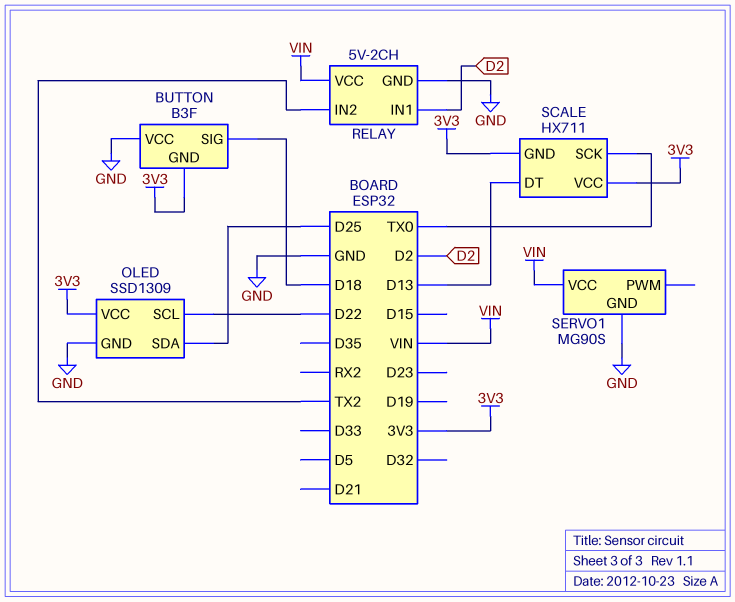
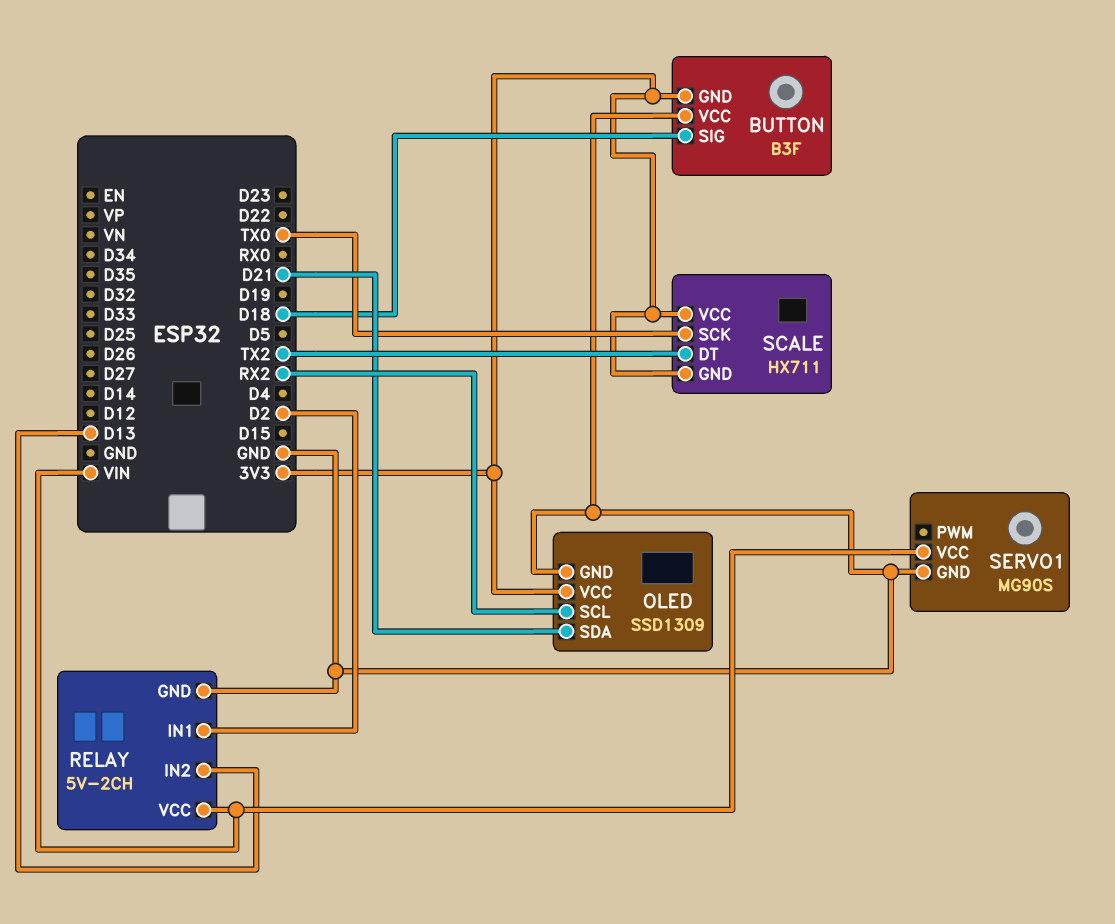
OLED pin SCL: D22 -> RX2
OLED pin SDA: D25 -> D21
RELAY pin IN2: TX2 -> D13
SCALE pin DT: D13 -> TX2

